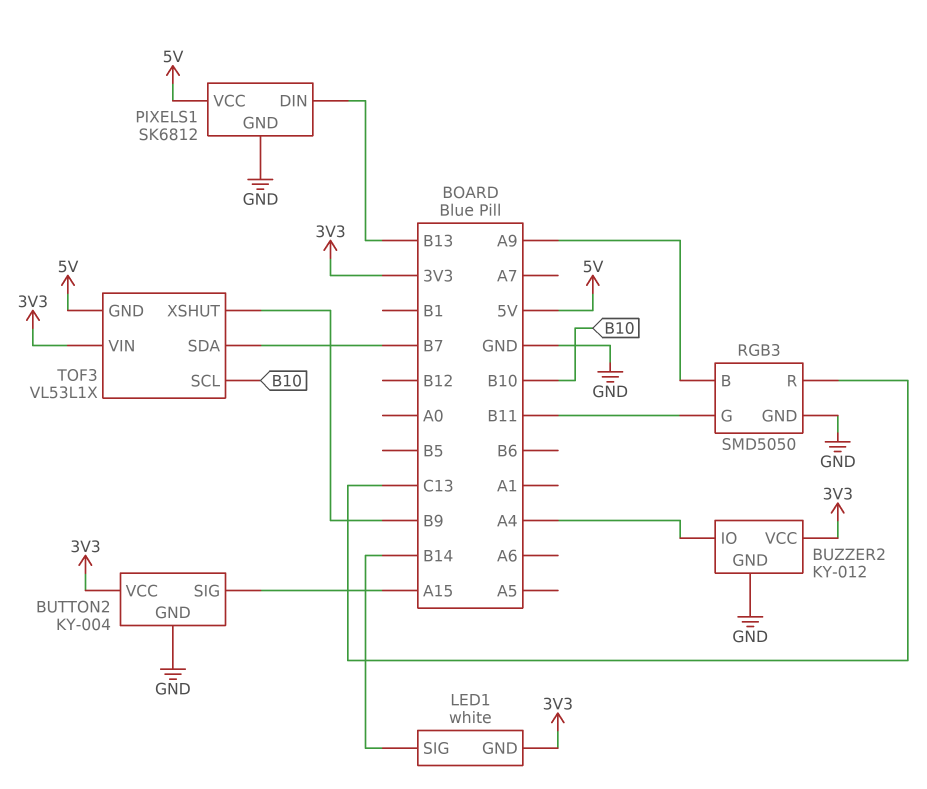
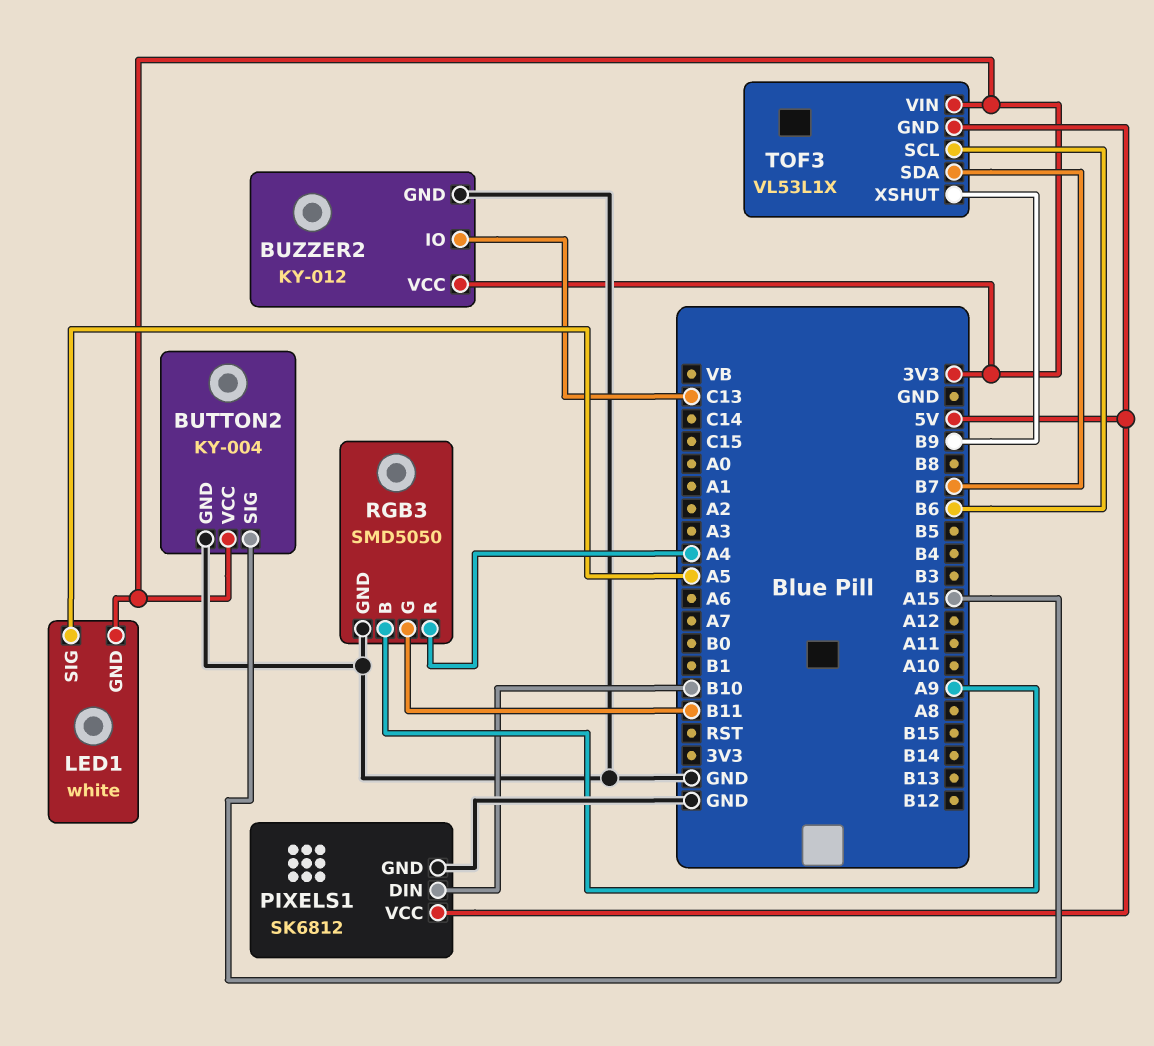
BUZZER2 pin IO: A4 -> C13
LED1 pin SIG: B14 -> A5
PIXELS1 pin DIN: B13 -> B10
RGB3 pin R: C13 -> A4
TOF3 pin SCL: B10 -> B6

